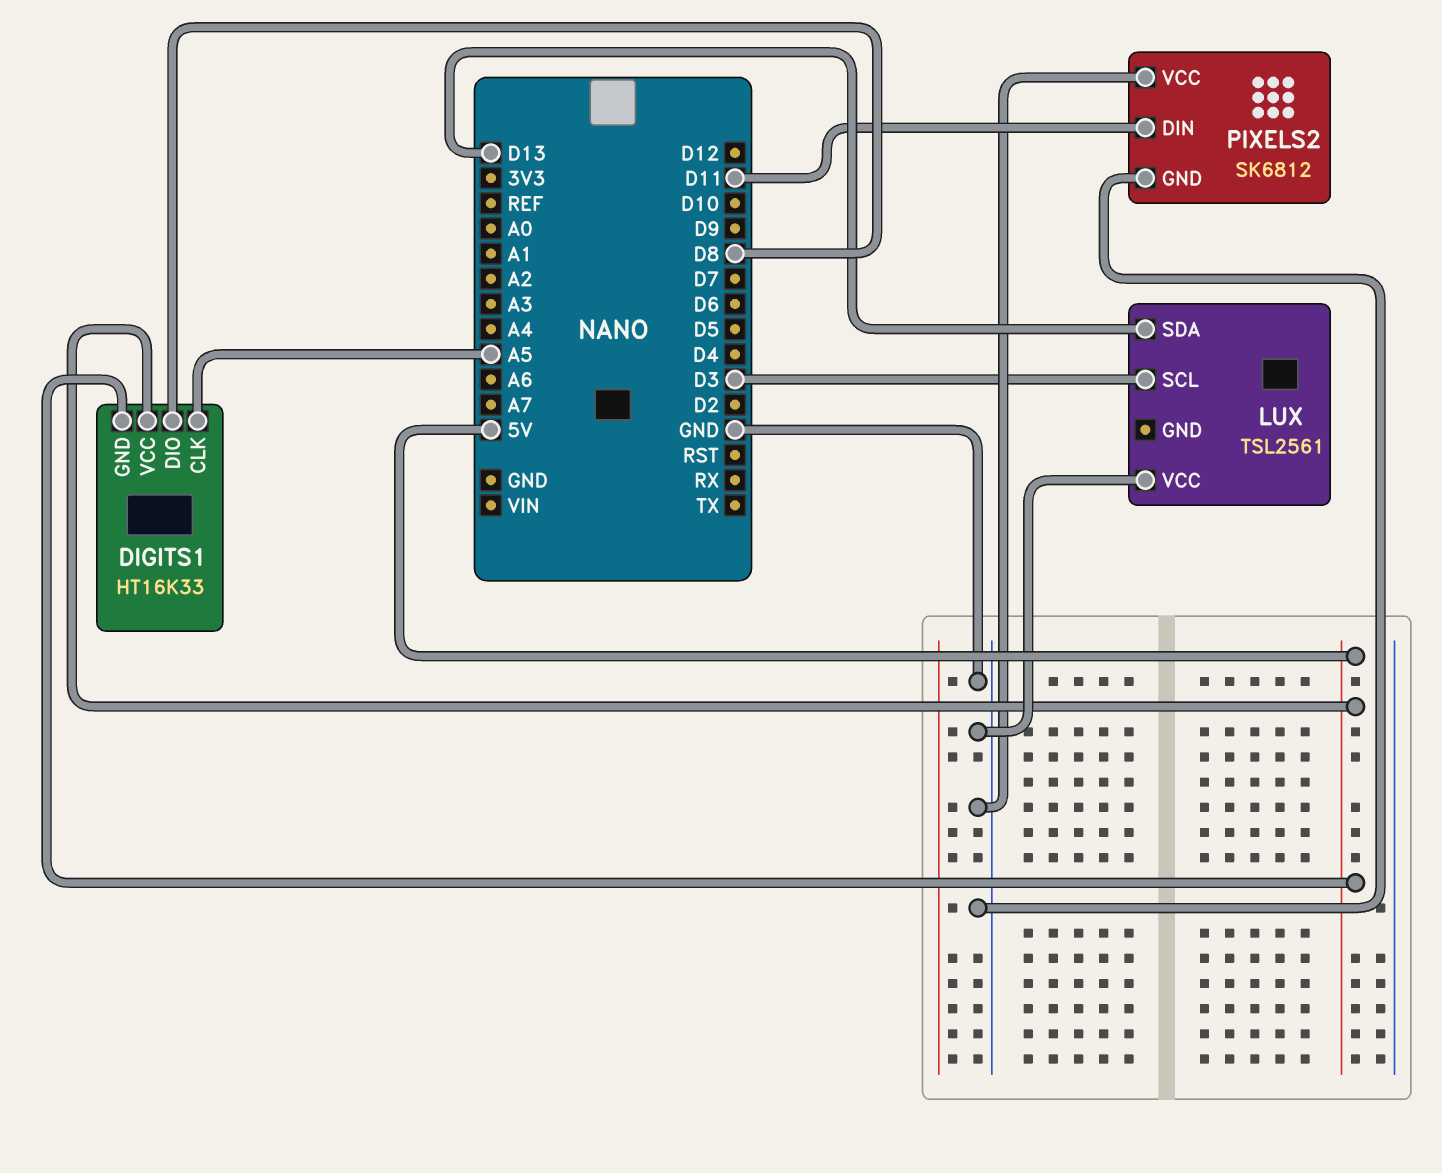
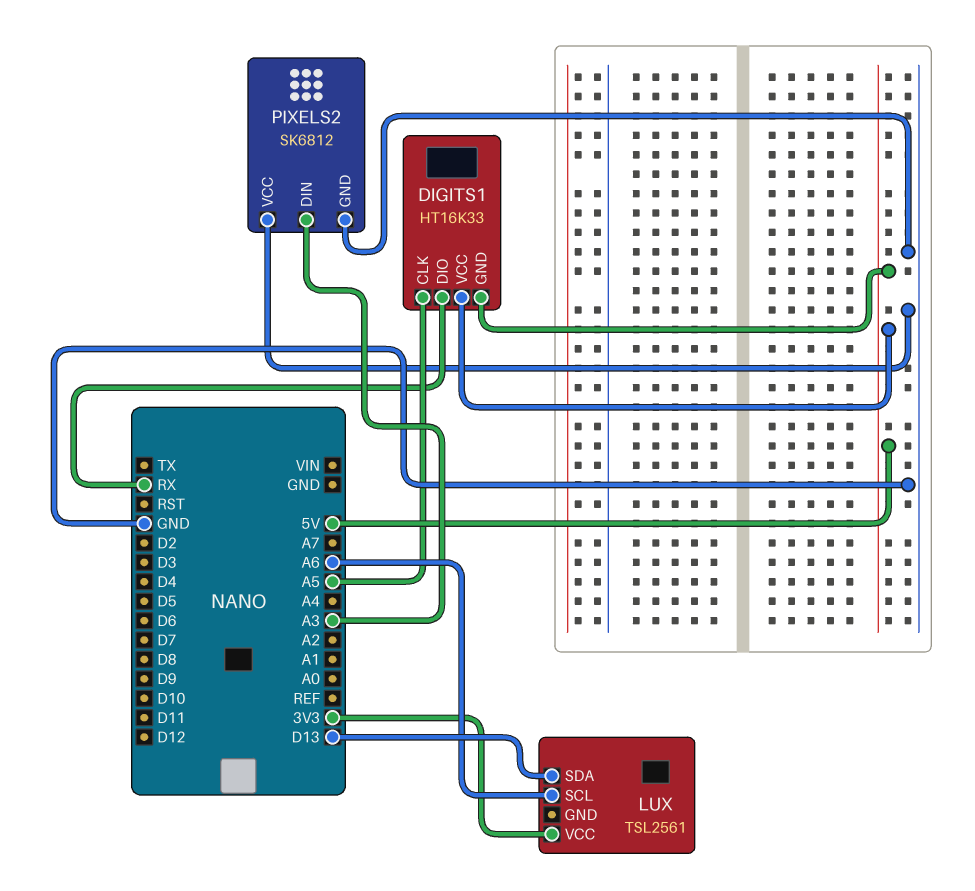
DIGITS1 pin DIO: D8 -> RX
LUX pin SCL: D3 -> A6
LUX pin VCC: GND -> 3V3
PIXELS2 pin DIN: D11 -> A3

